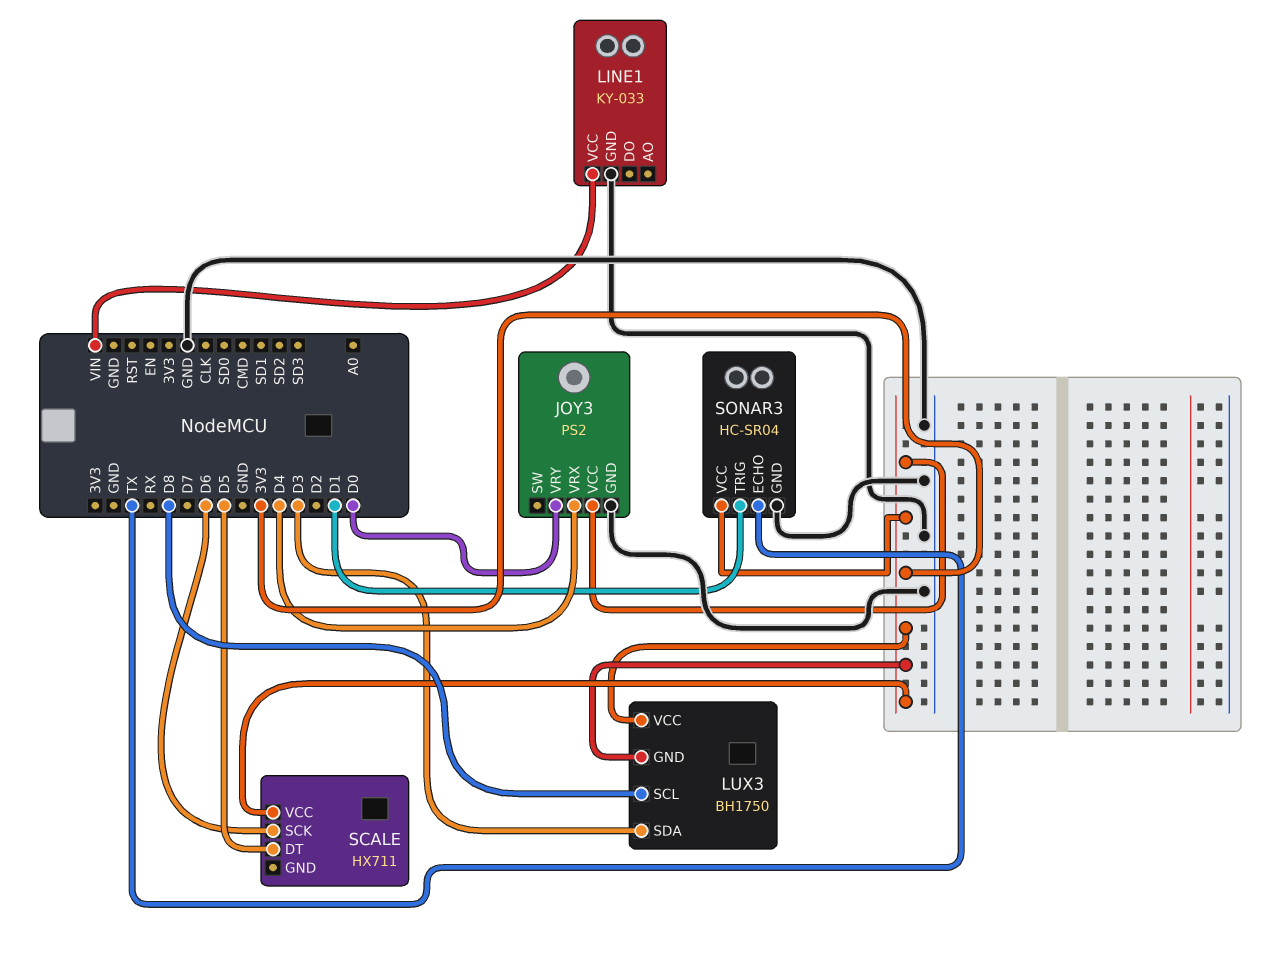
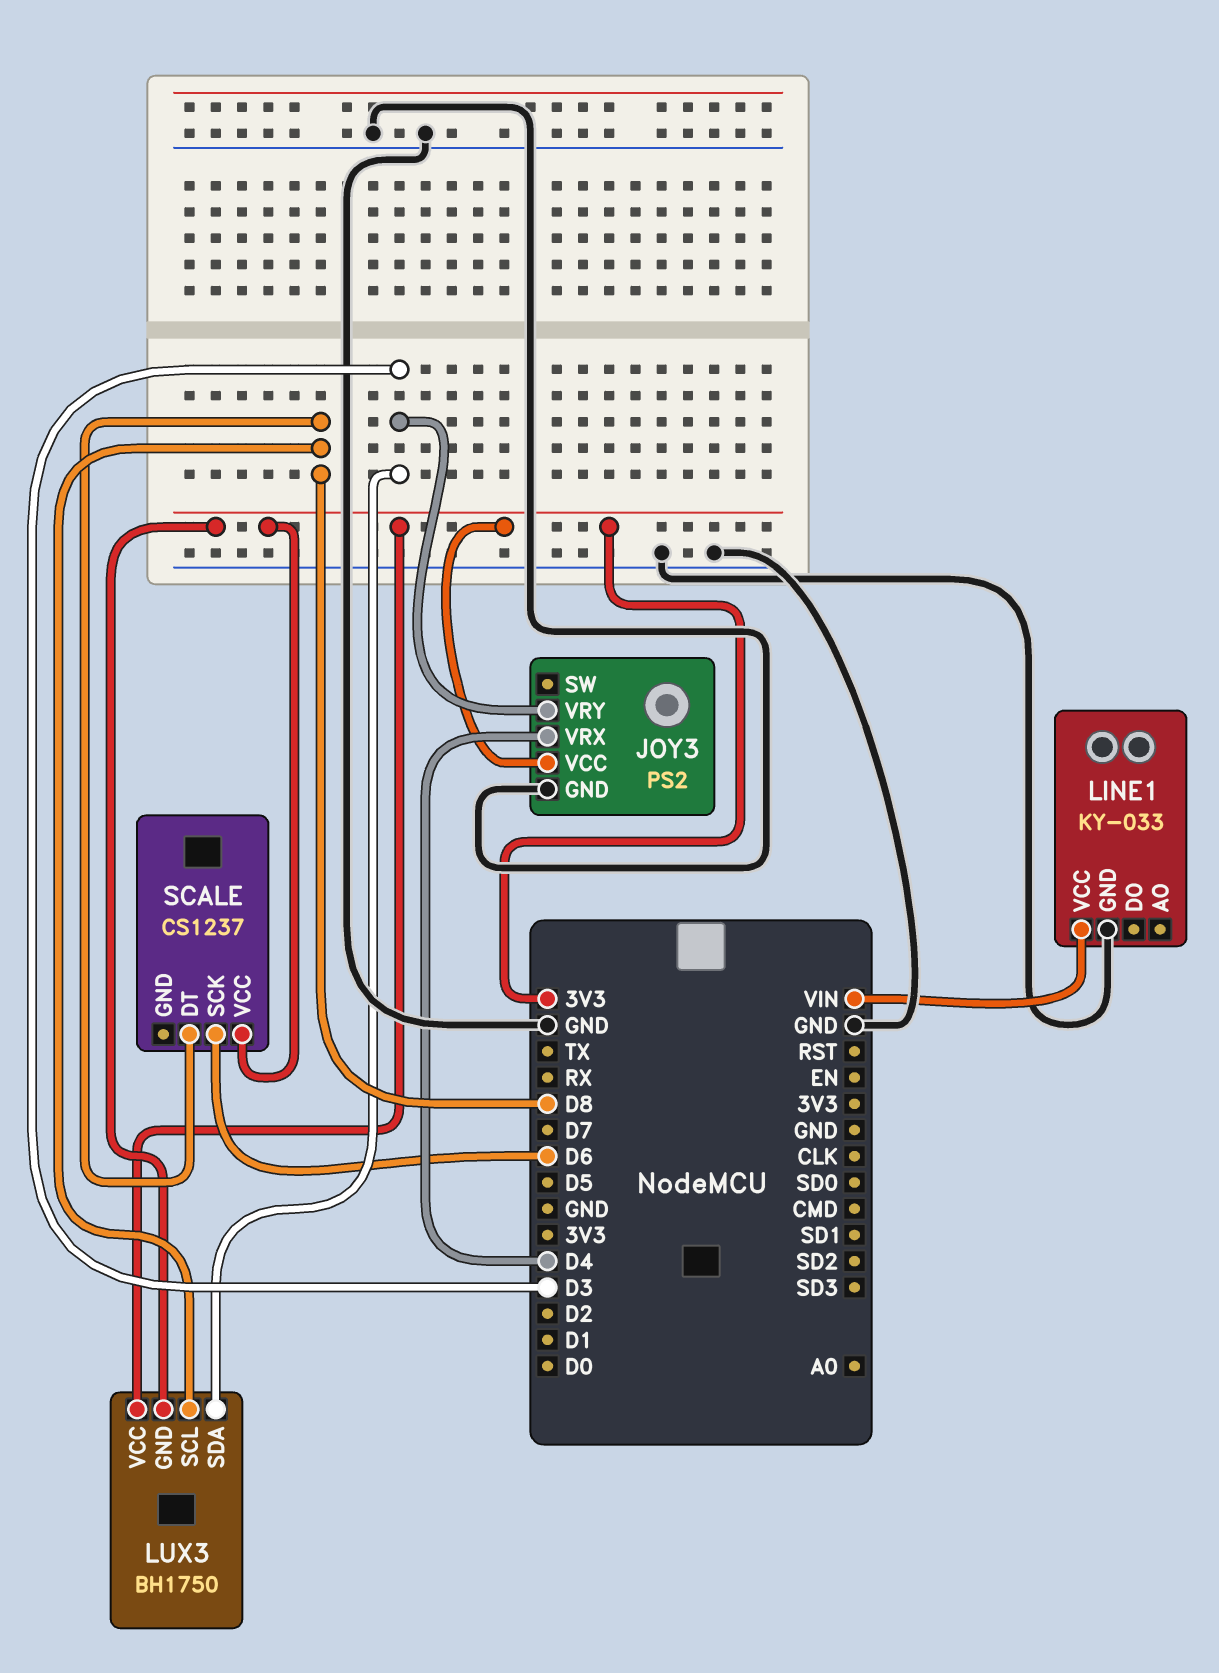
JOY3 pin VRY: D0 -> D3
SCALE: HX711 -> CS1237
SCALE pin DT: D5 -> D8
SONAR3: HC-SR04 -> none
SONAR3 pin ECHO: TX -> none
SONAR3 pin GND: GND -> none
SONAR3 pin TRIG: D1 -> none
SONAR3 pin VCC: 3V3 -> none

